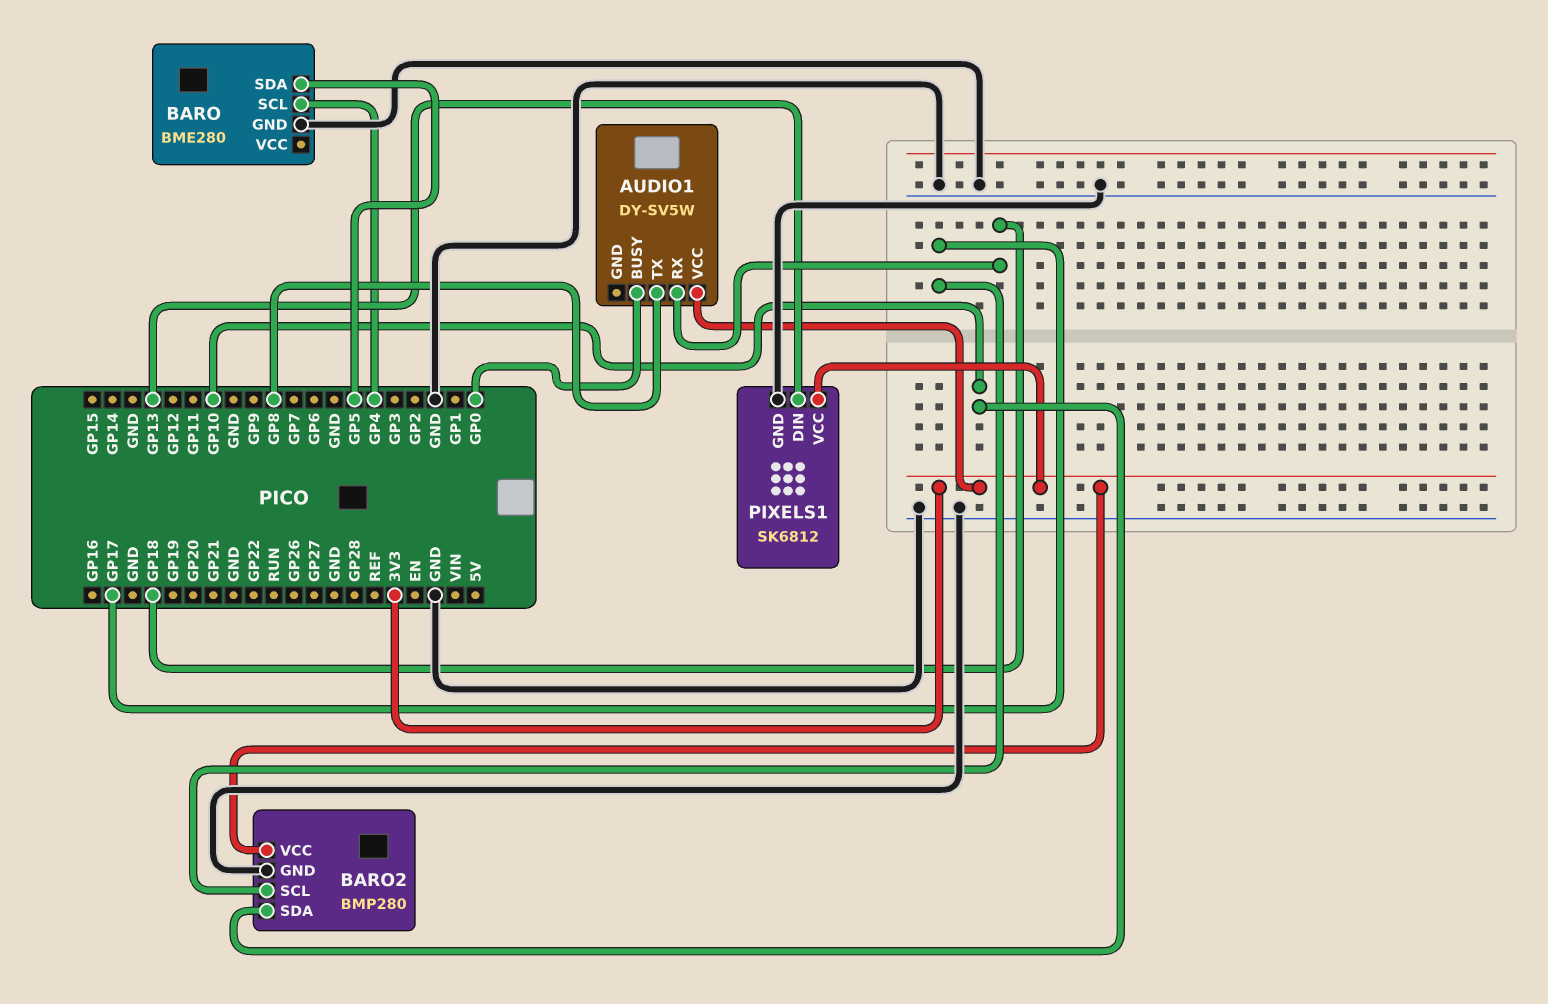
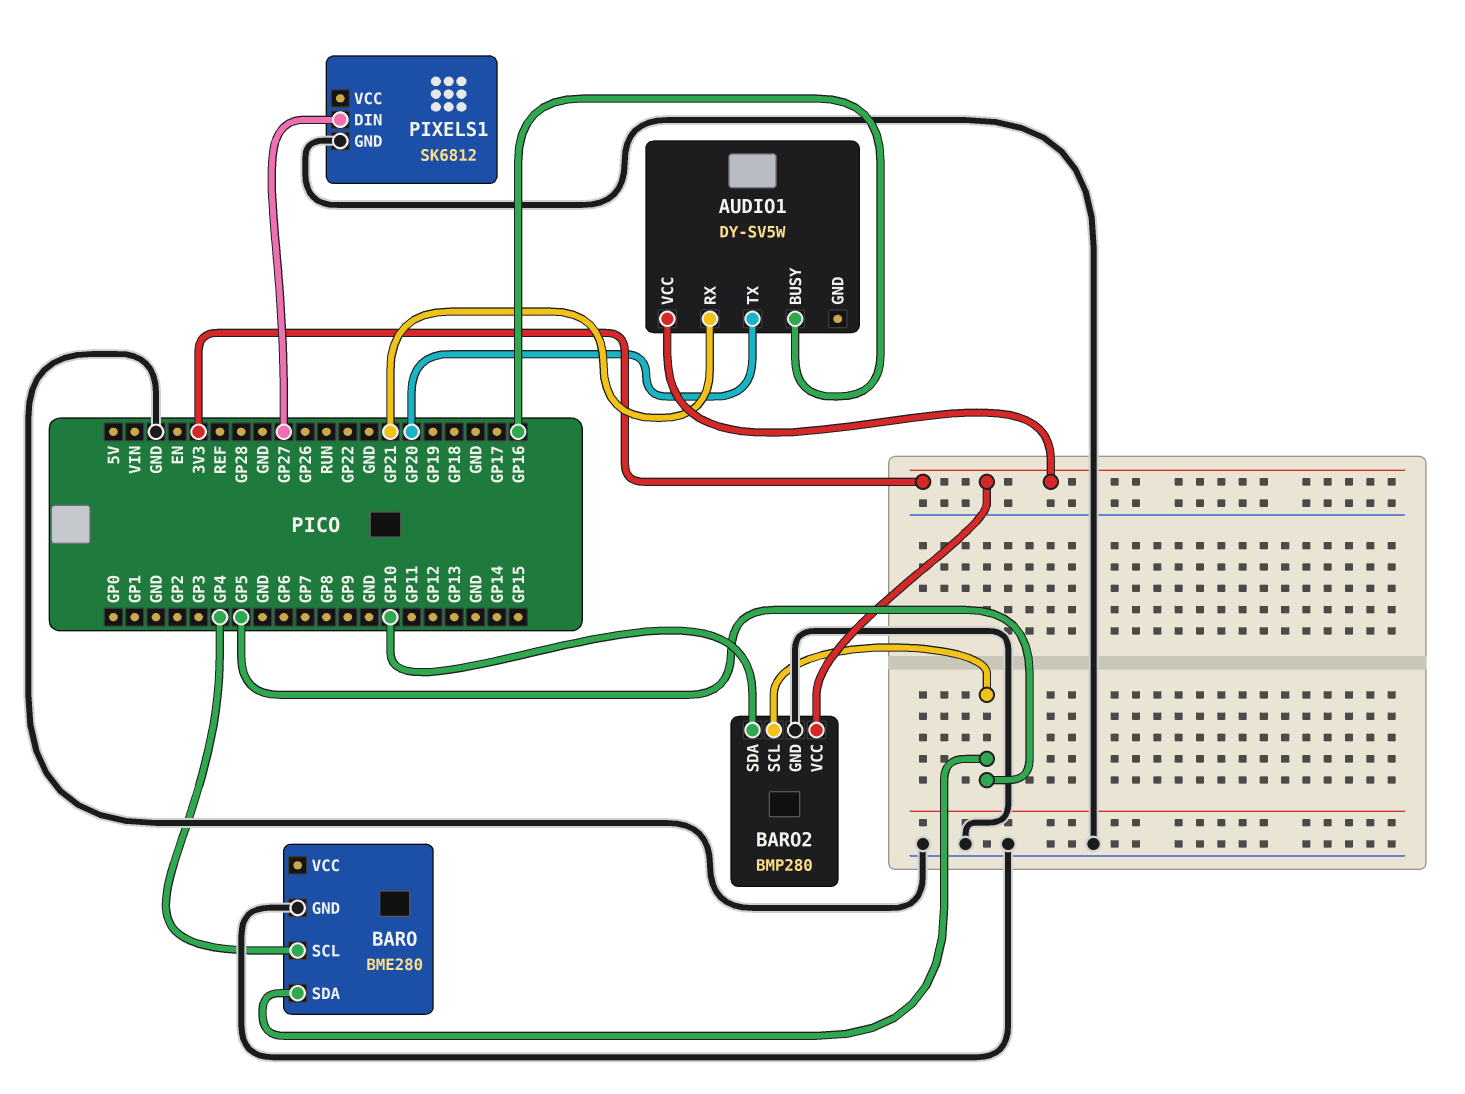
AUDIO1 pin BUSY: GP0 -> GP16
AUDIO1 pin RX: GP18 -> GP21
AUDIO1 pin TX: GP8 -> GP20
BARO2 pin SCL: GP17 -> GP5
PIXELS1 pin DIN: GP13 -> GP27
PIXELS1 pin VCC: 3V3 -> none

